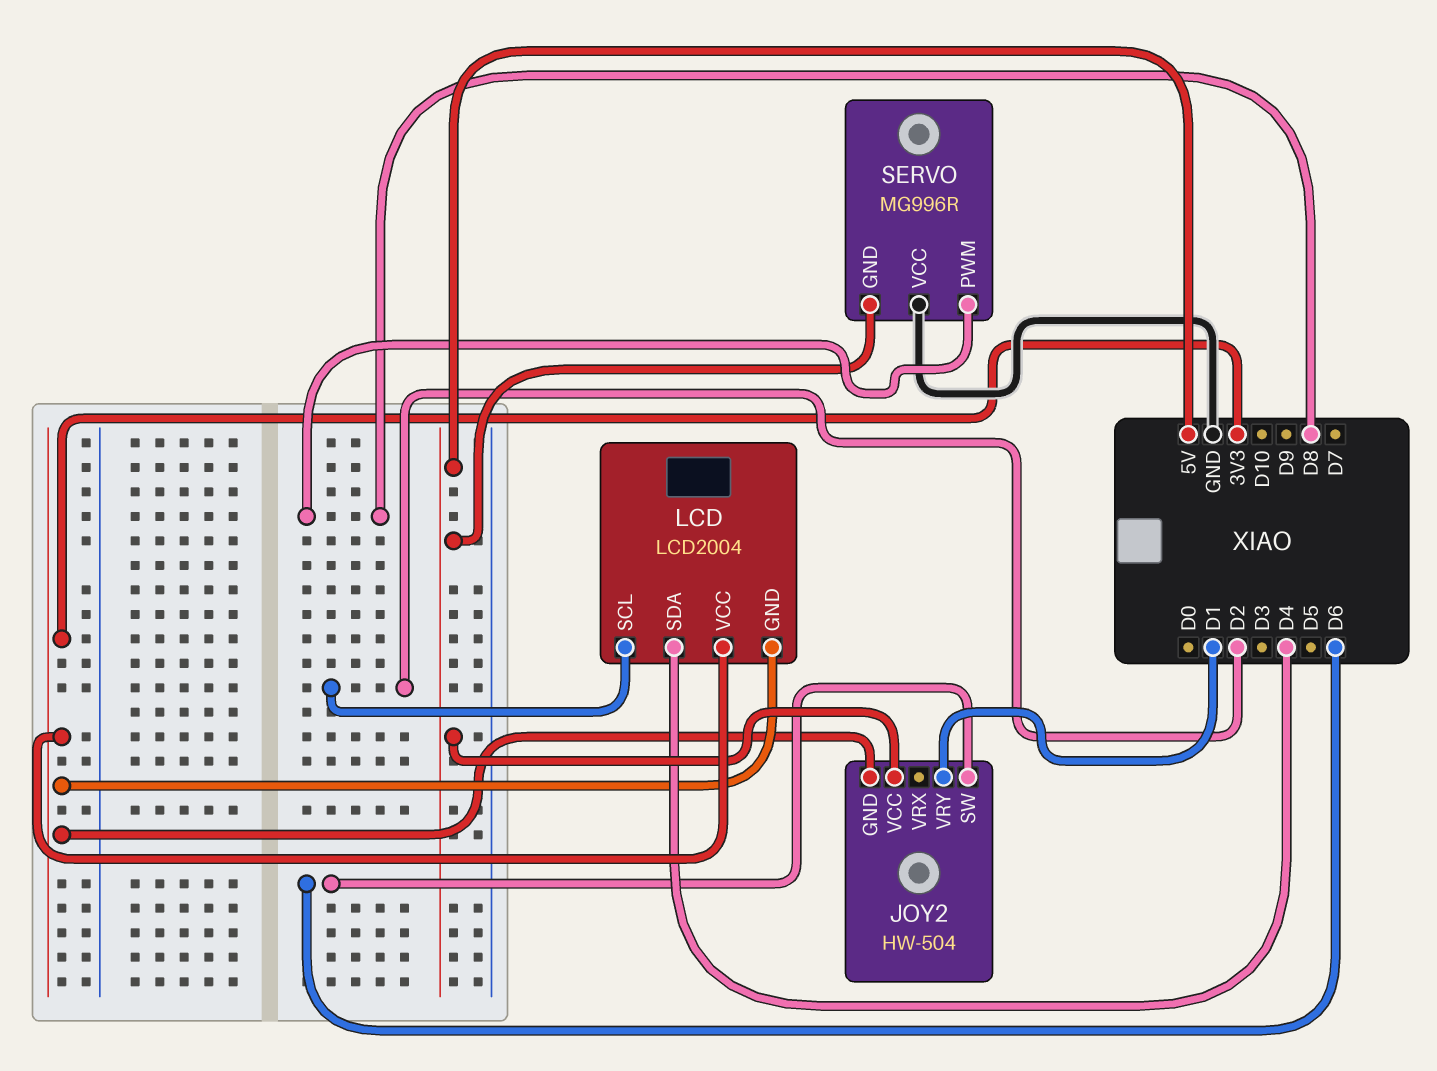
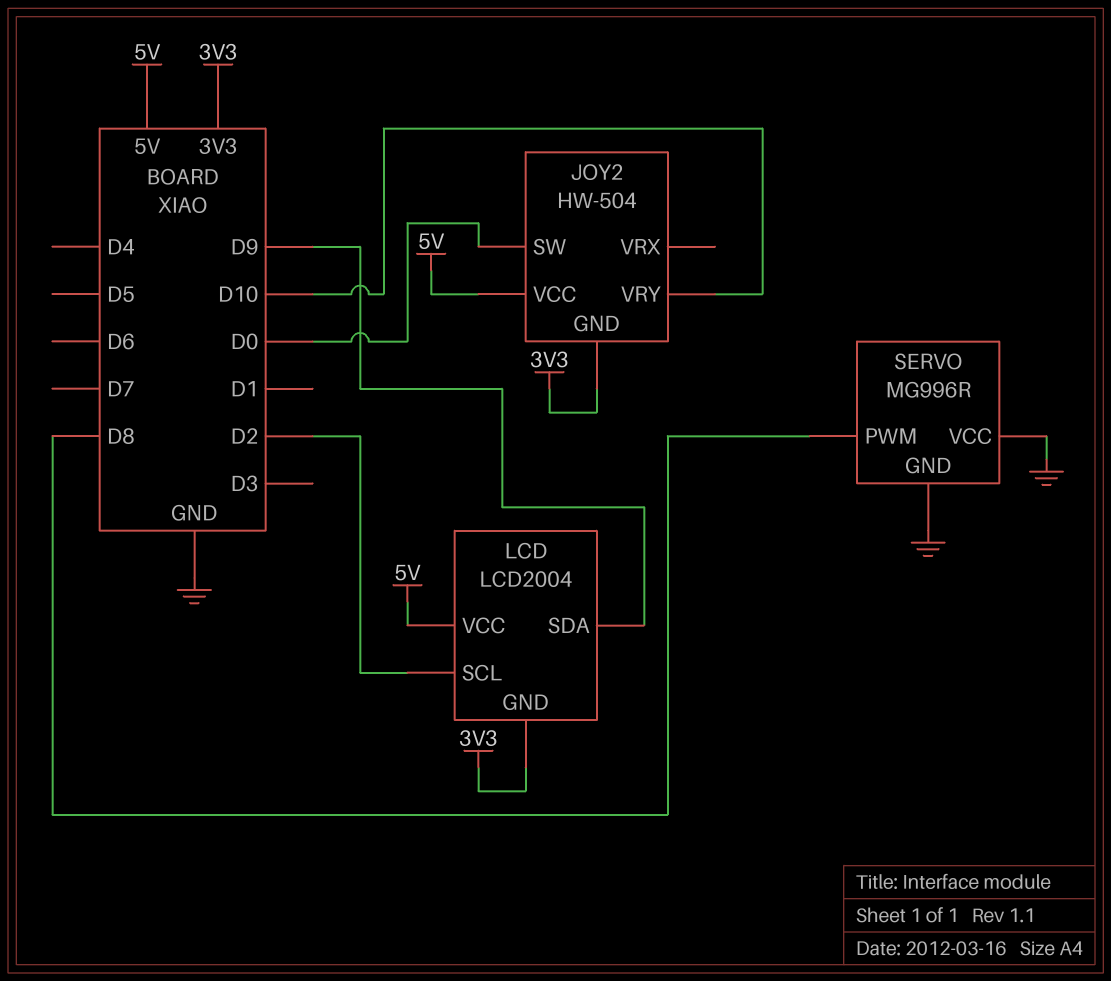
JOY2 pin SW: D6 -> D0
JOY2 pin VRY: D1 -> D10
LCD pin SDA: D4 -> D9
LCD pin VCC: 3V3 -> 5V
SERVO pin GND: 5V -> GND

